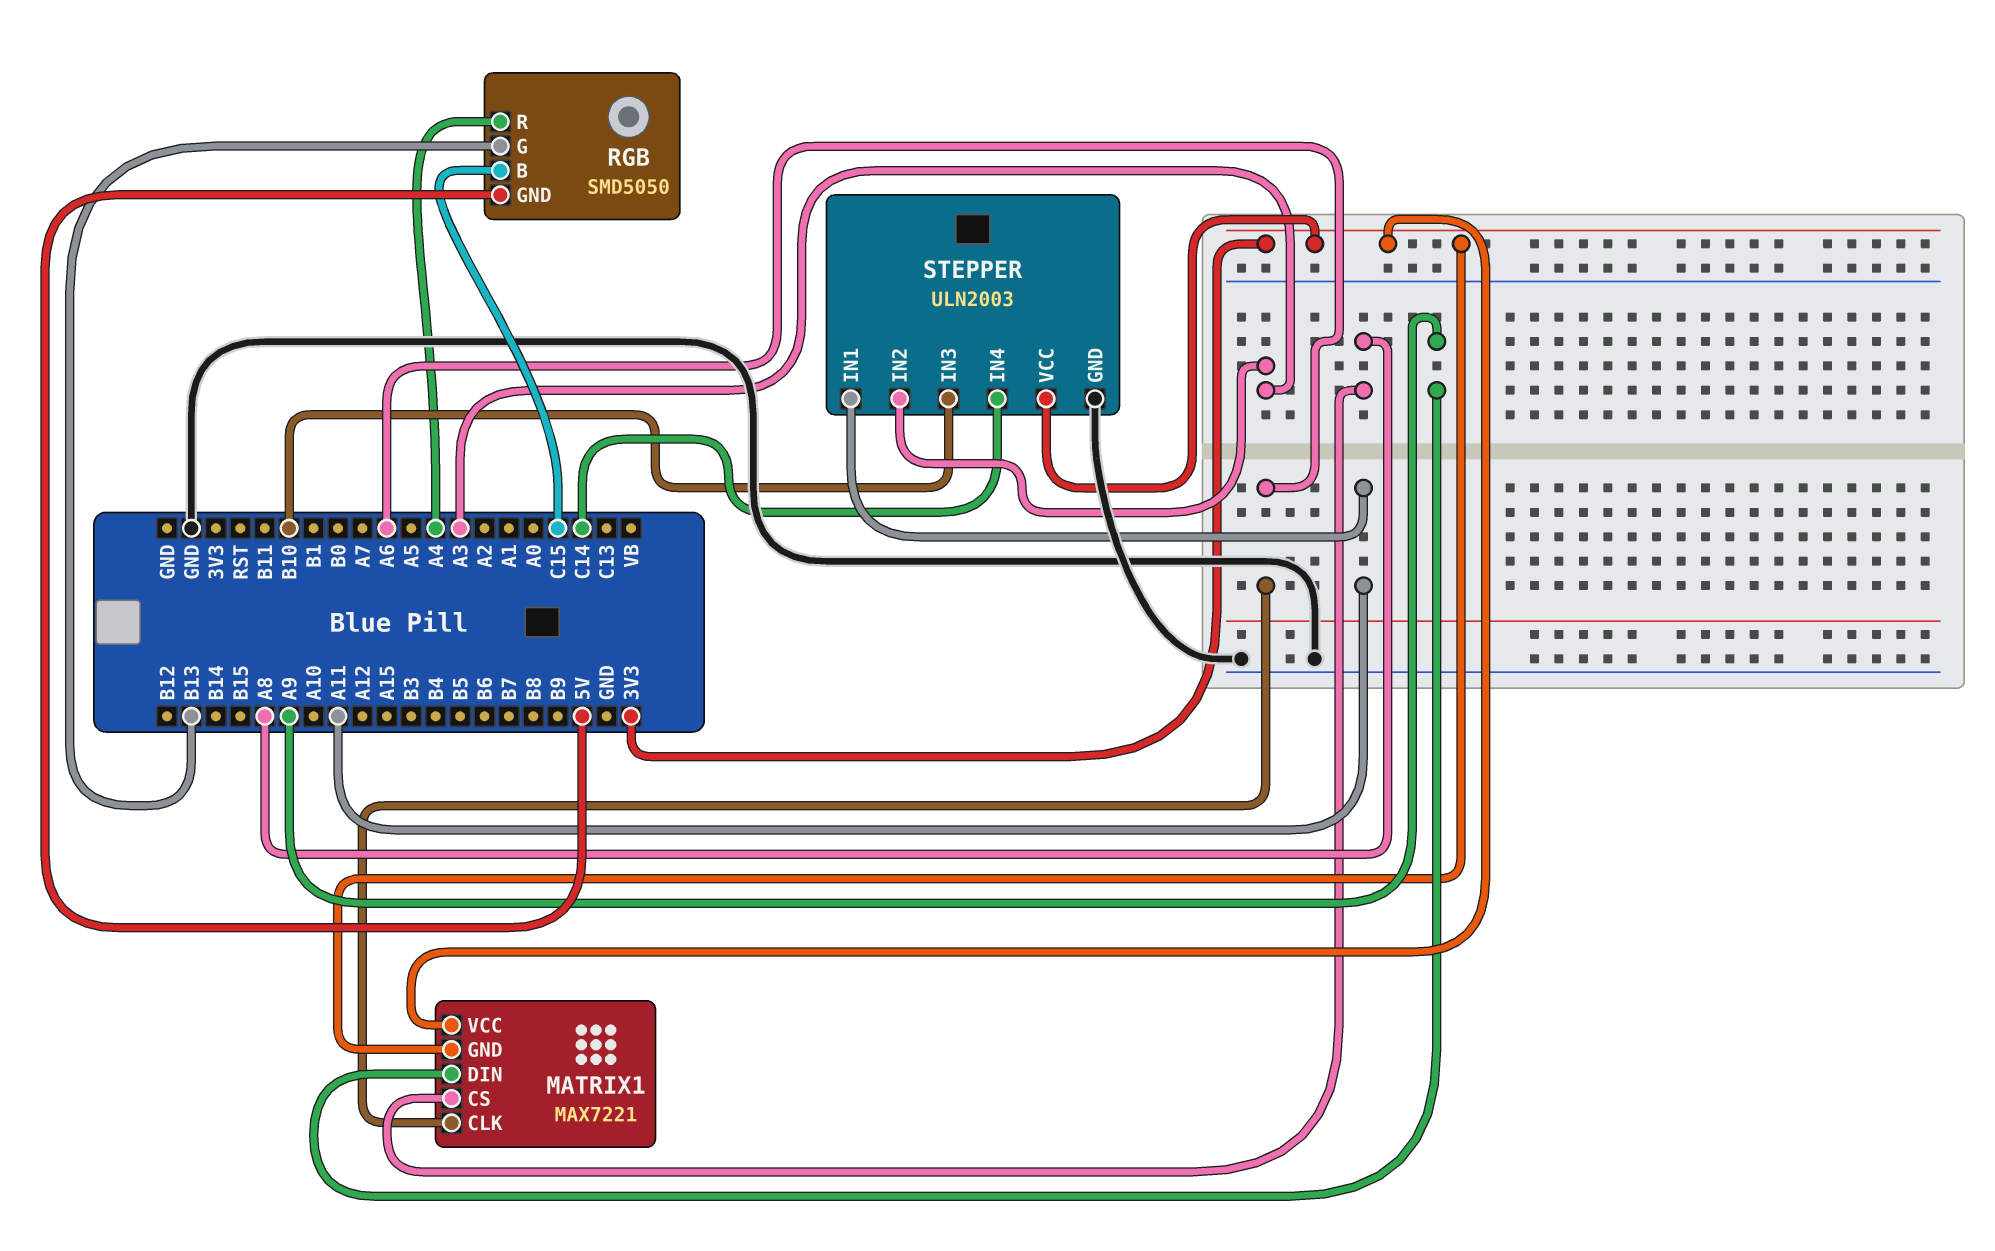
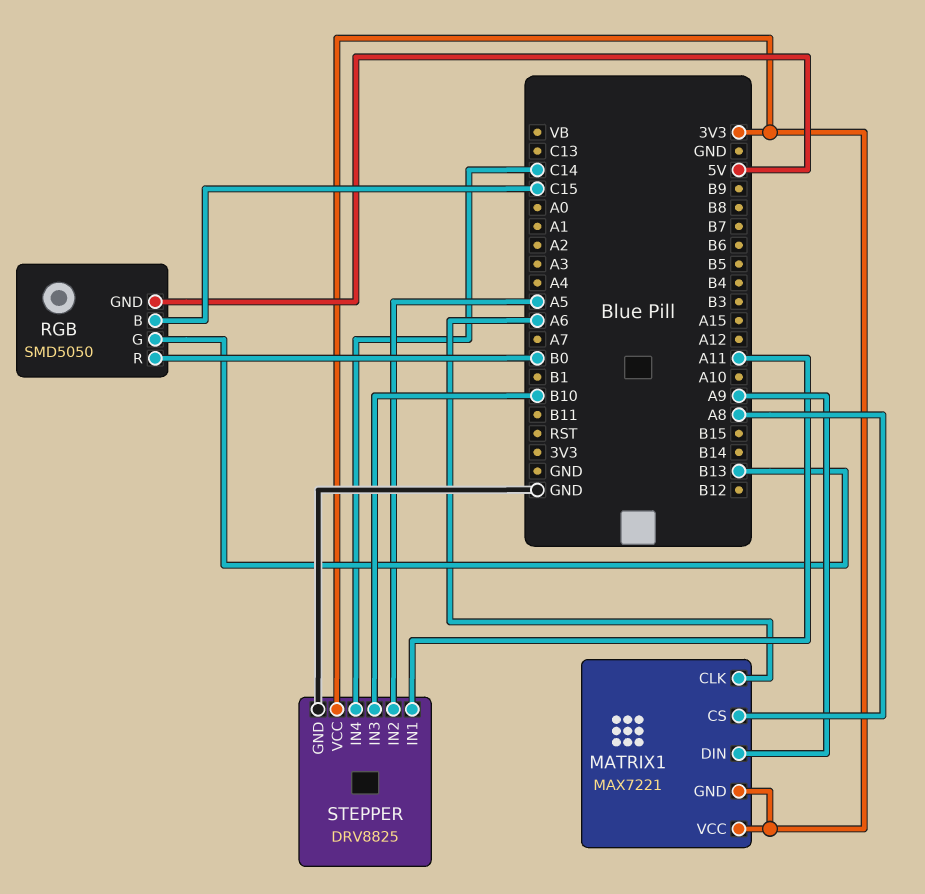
RGB pin R: A4 -> B0
STEPPER: ULN2003 -> DRV8825
STEPPER pin IN2: A3 -> A5

